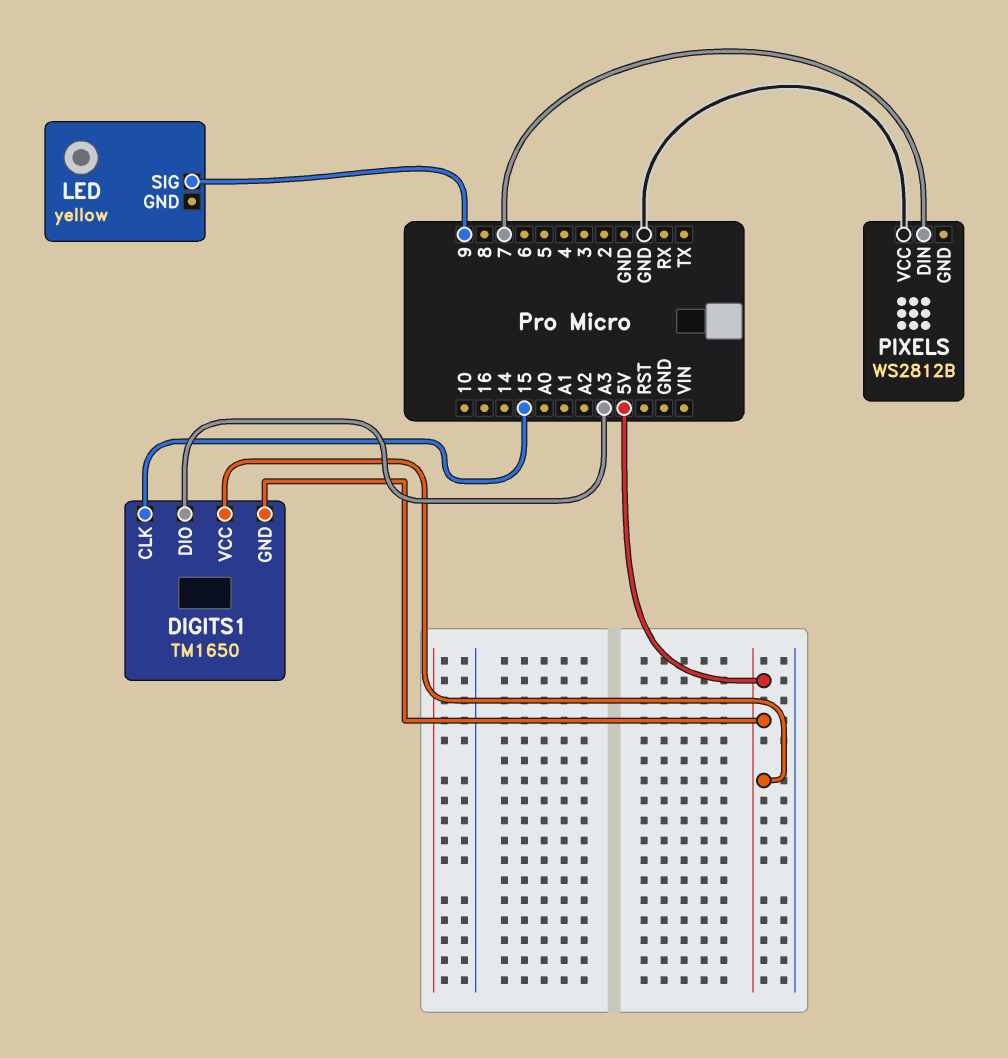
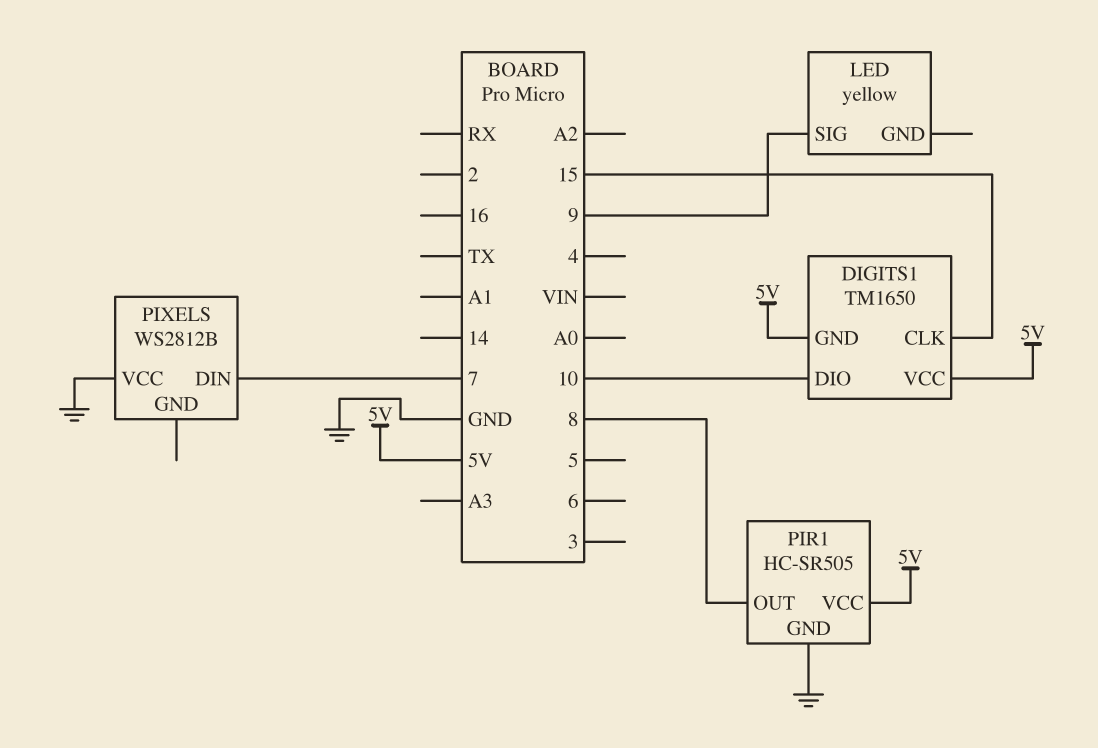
DIGITS1 pin DIO: A3 -> 10
PIR1: none -> HC-SR505
PIR1 pin GND: none -> GND
PIR1 pin OUT: none -> 8
PIR1 pin VCC: none -> 5V

